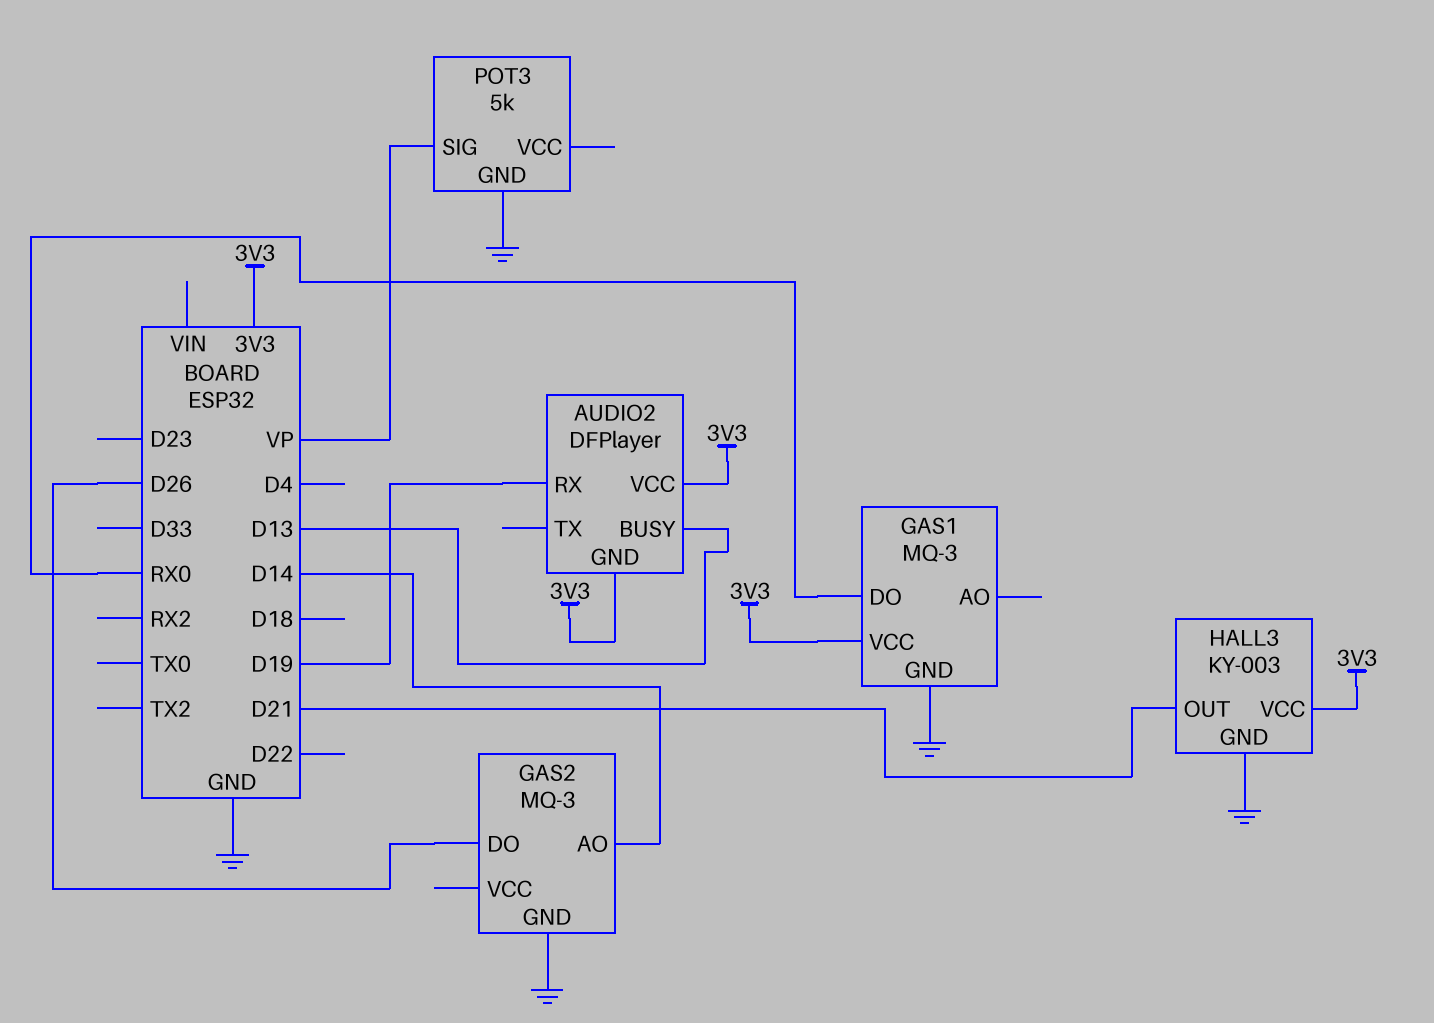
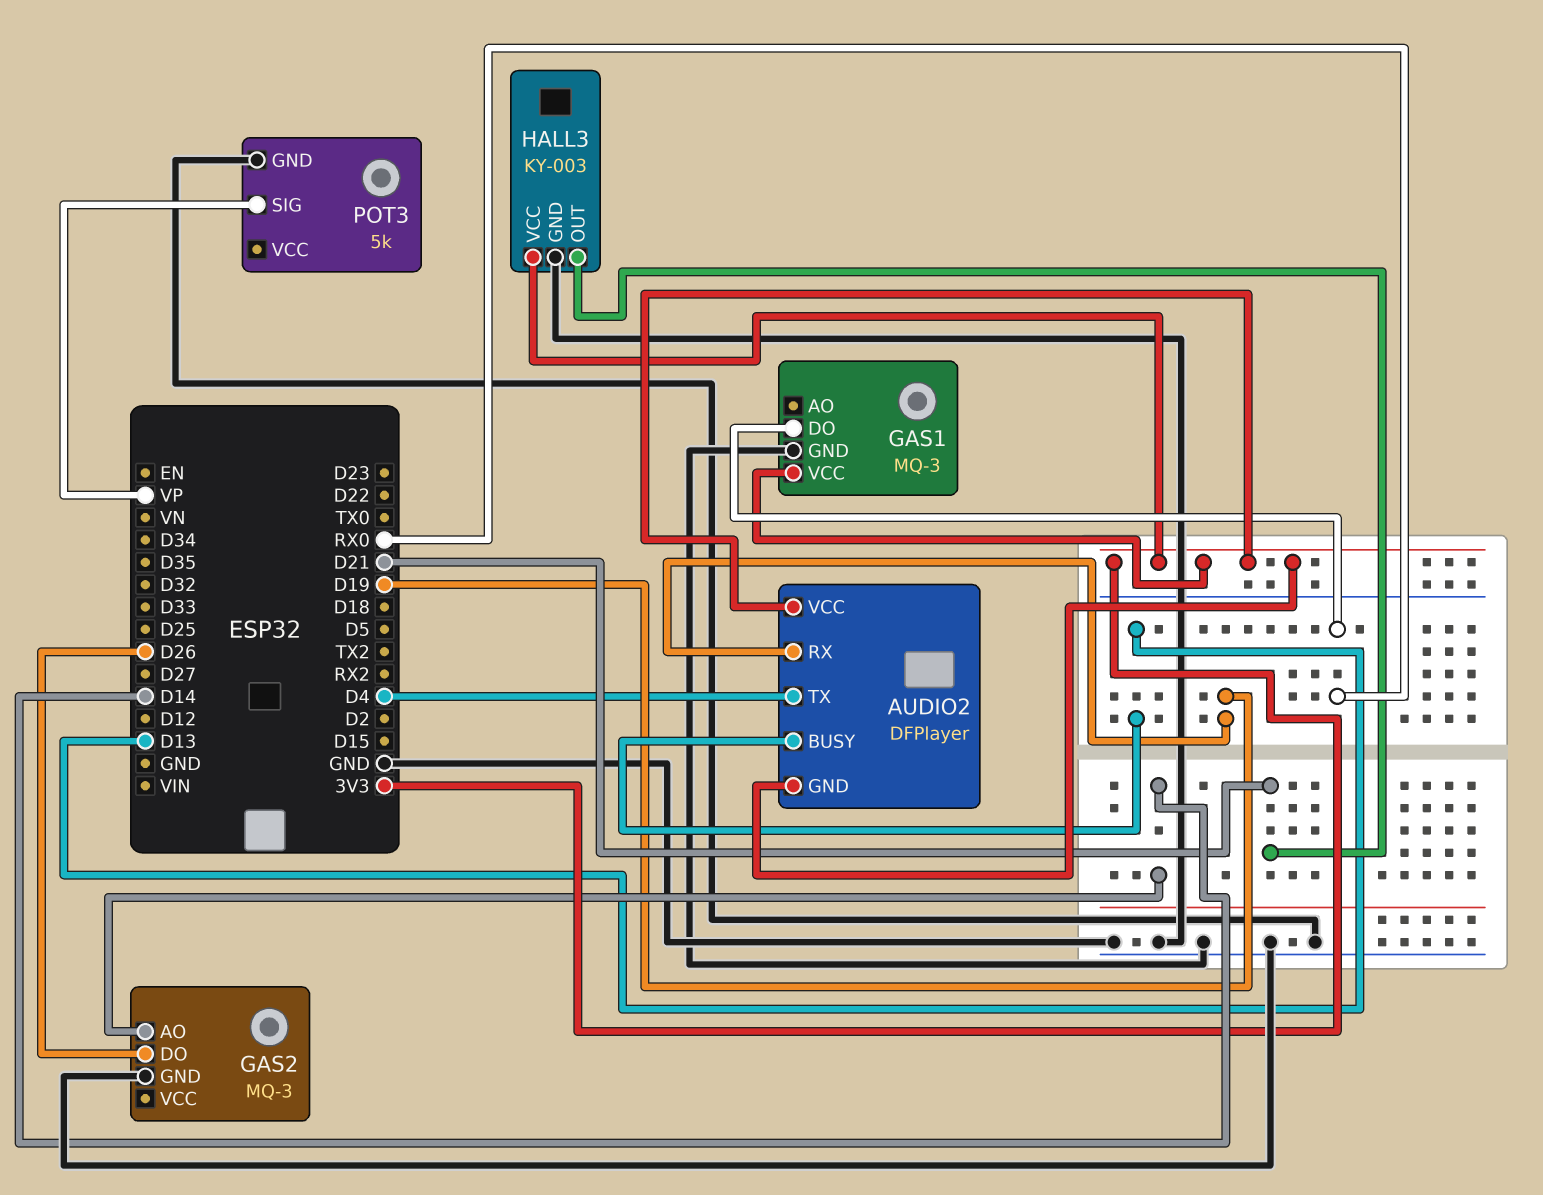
AUDIO2 pin TX: none -> D4

